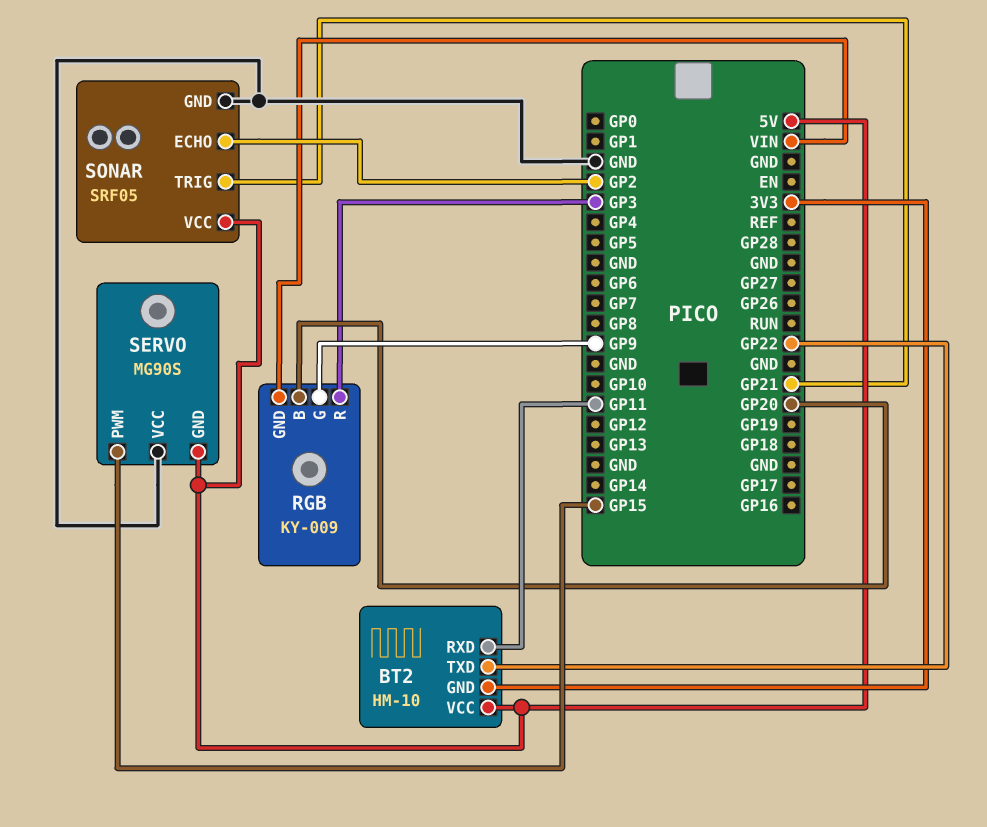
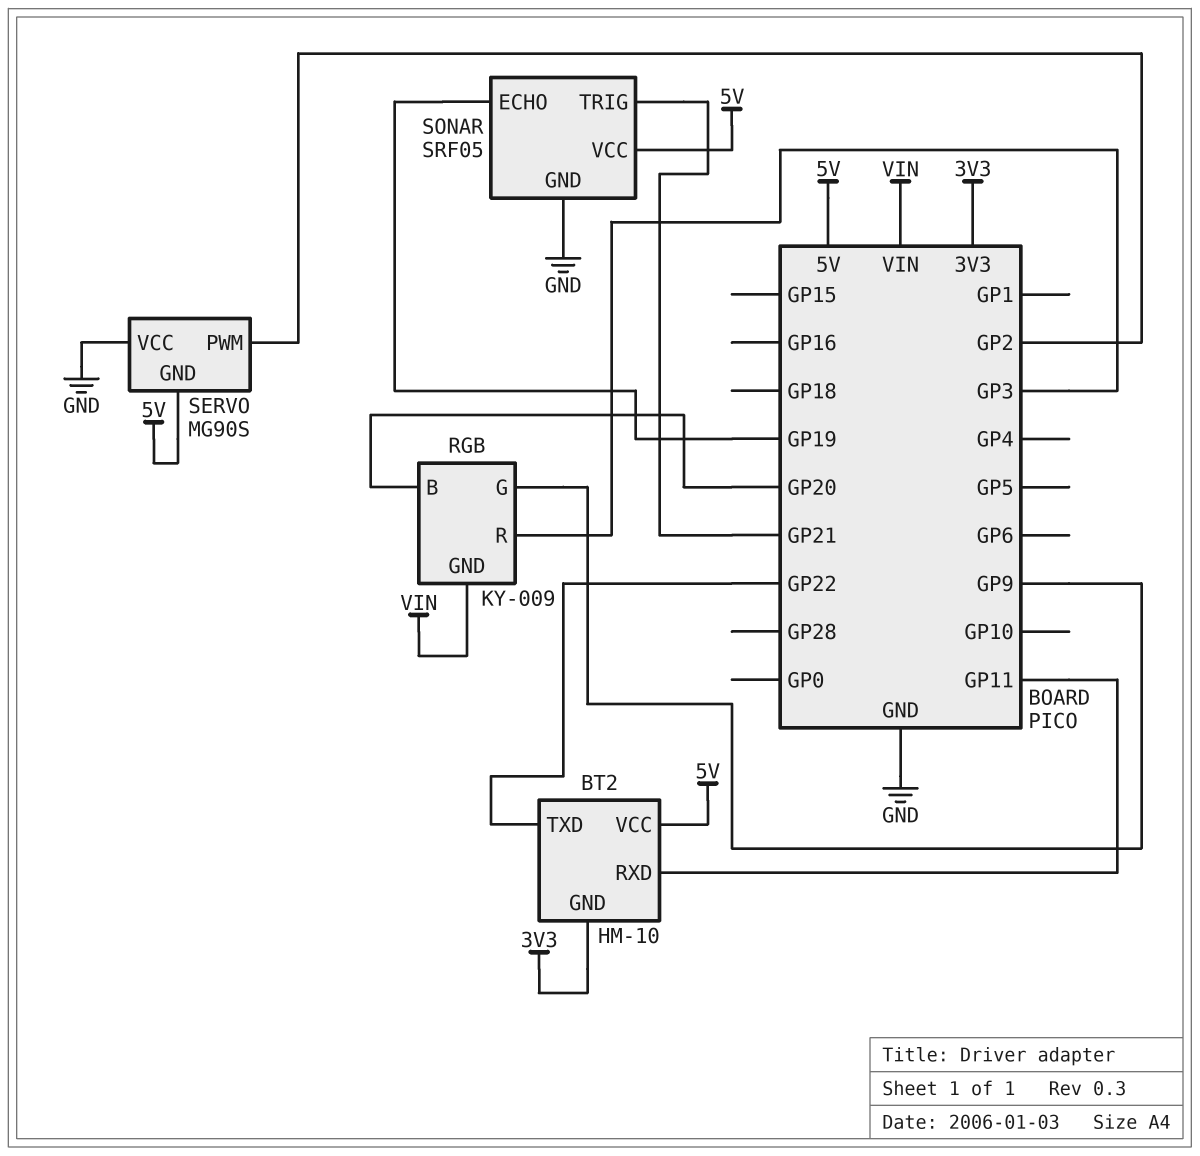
SERVO pin PWM: GP15 -> GP2
SONAR pin ECHO: GP2 -> GP19

